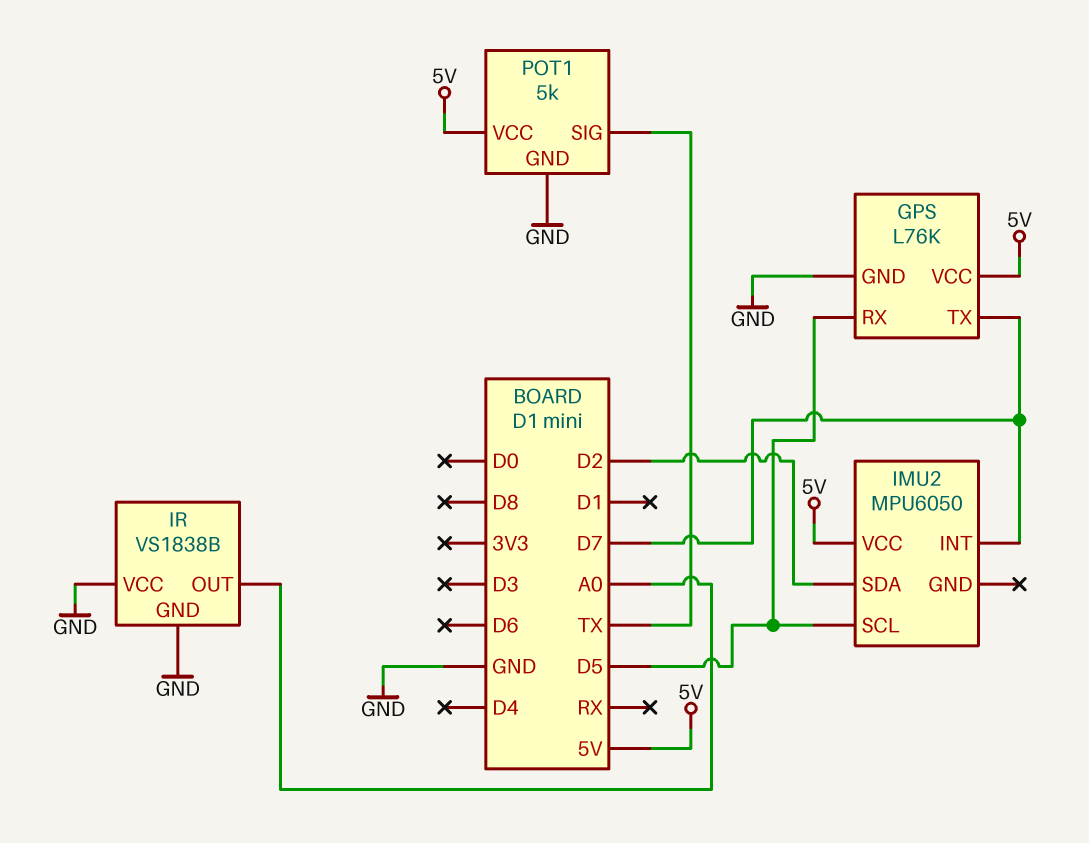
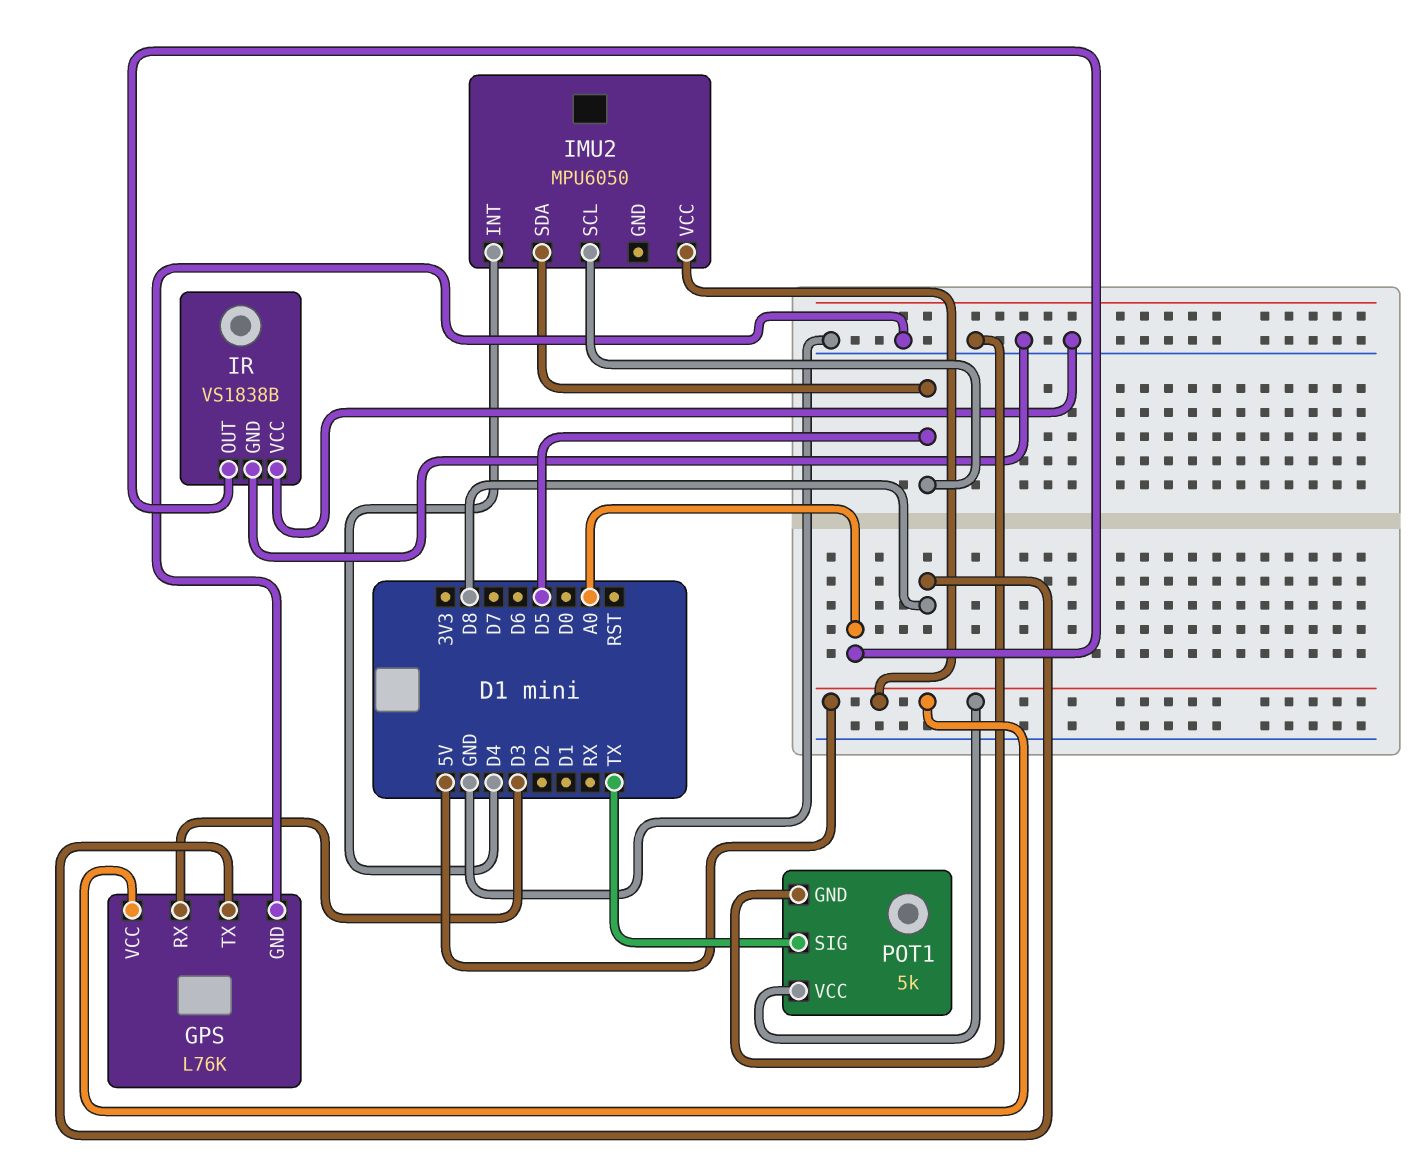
GPS pin RX: D5 -> D3
GPS pin TX: D7 -> D8
IMU2 pin INT: D7 -> D4
IMU2 pin SDA: D2 -> D5

